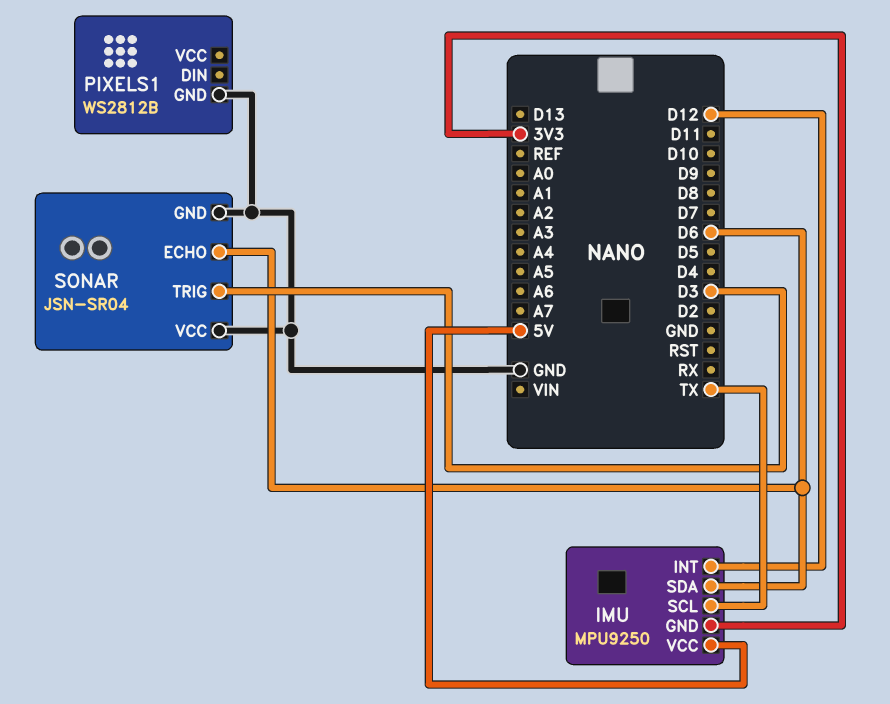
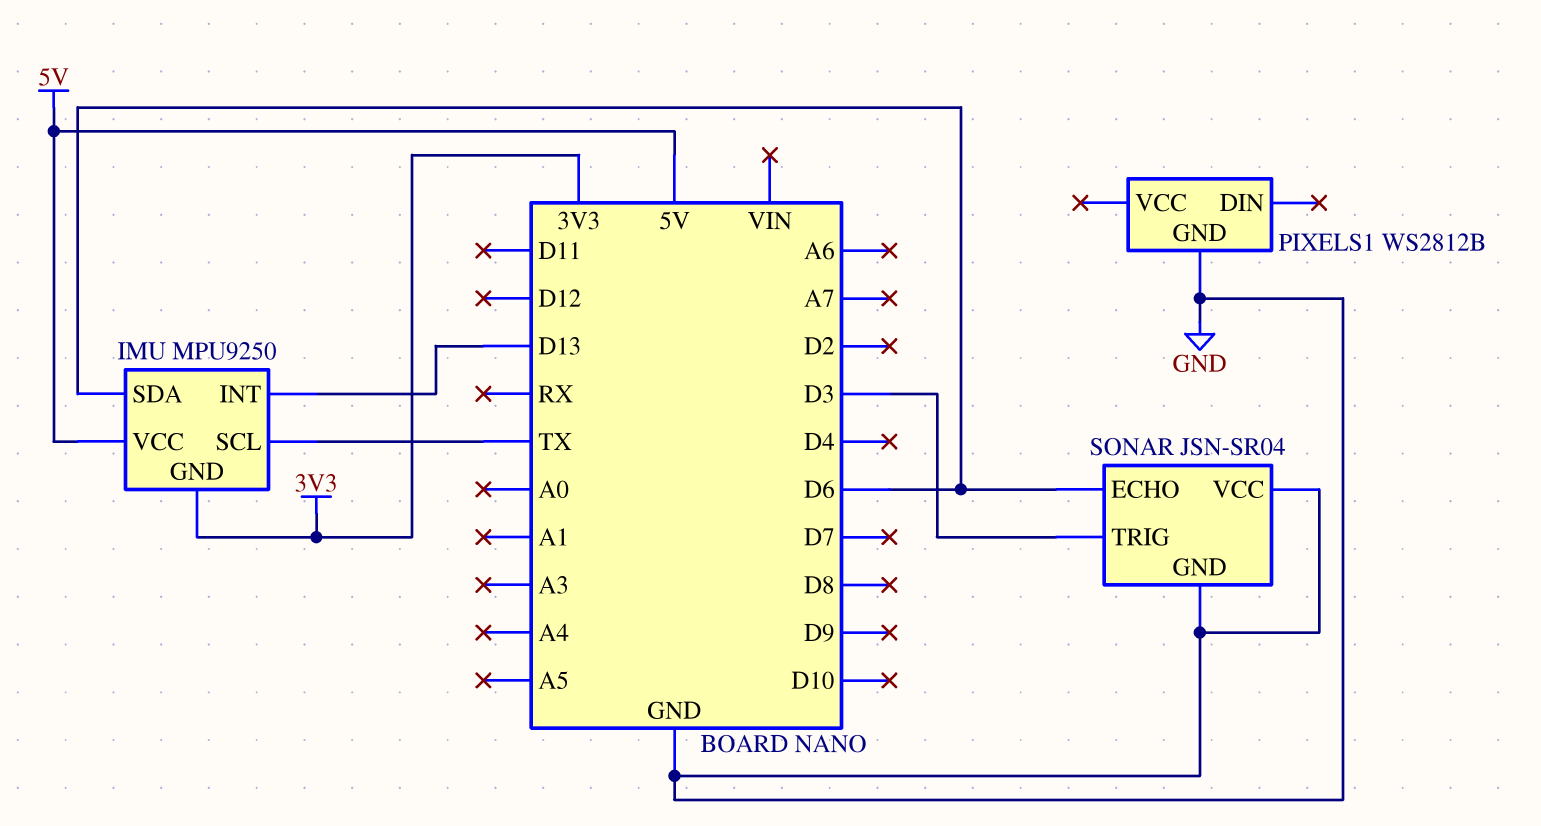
IMU pin INT: D12 -> D13

